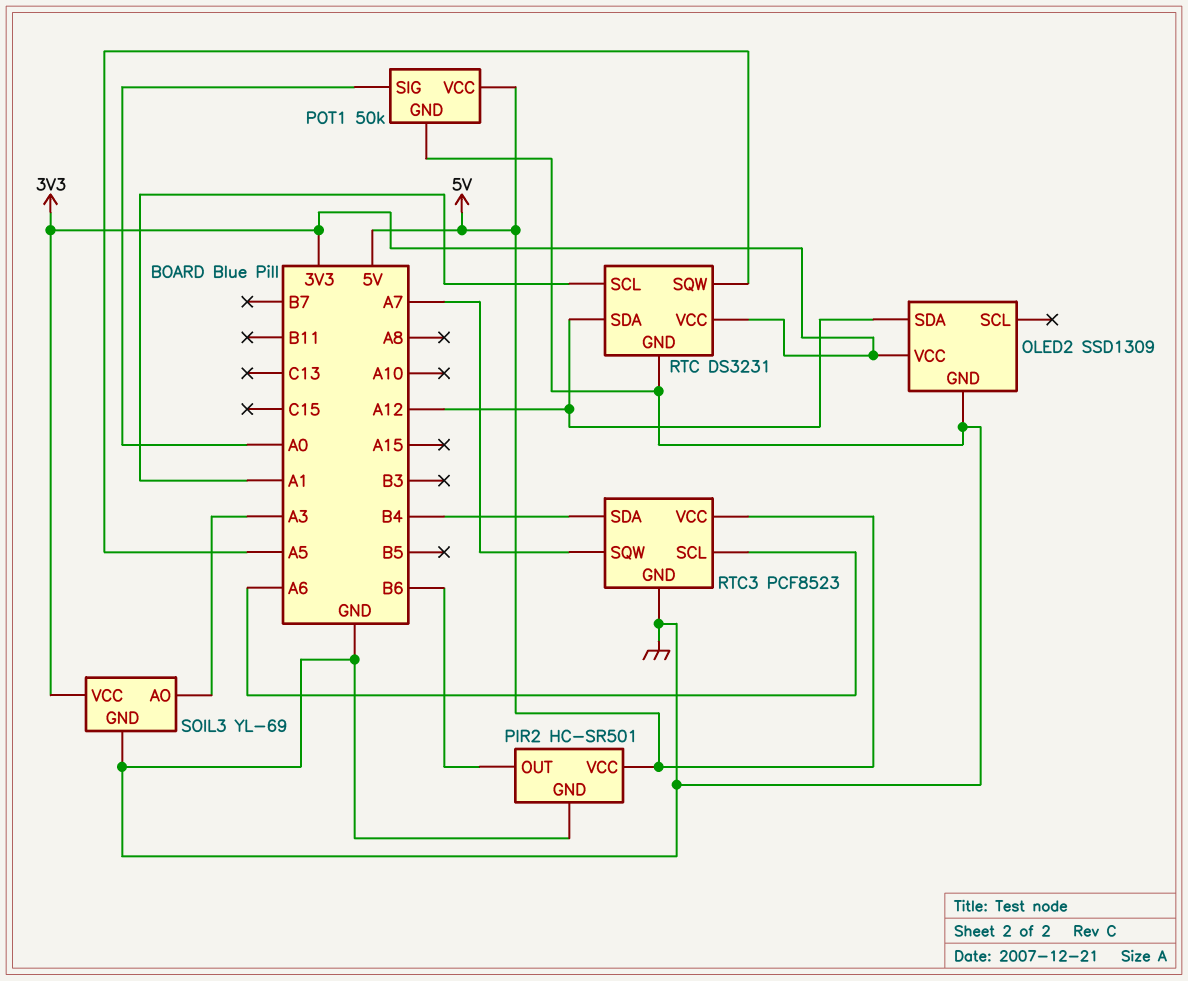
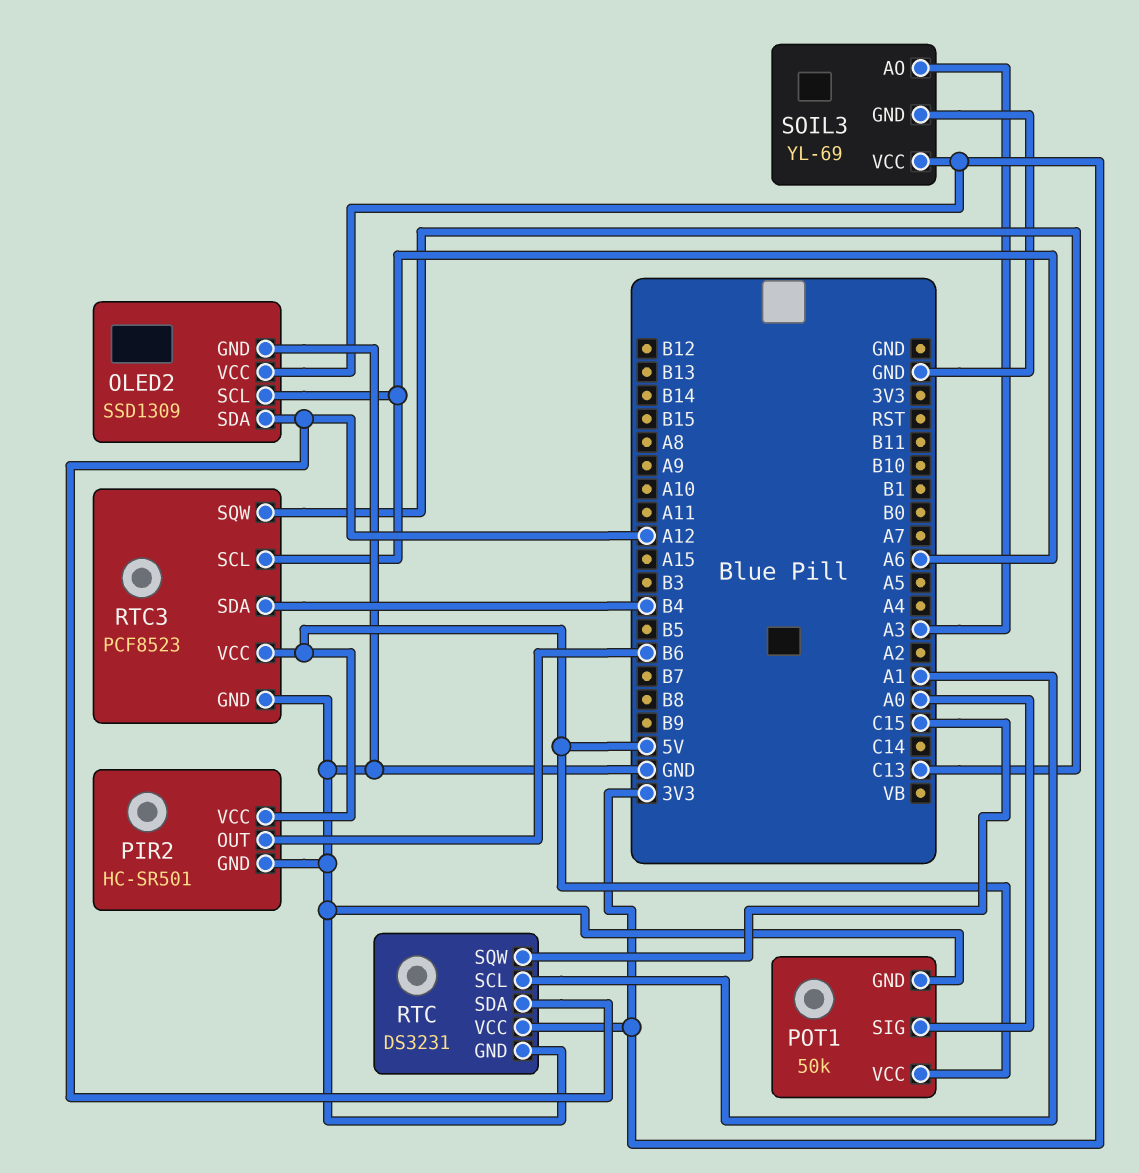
OLED2 pin SCL: none -> A6
RTC pin SQW: A5 -> C15
RTC3 pin SQW: A7 -> C13

